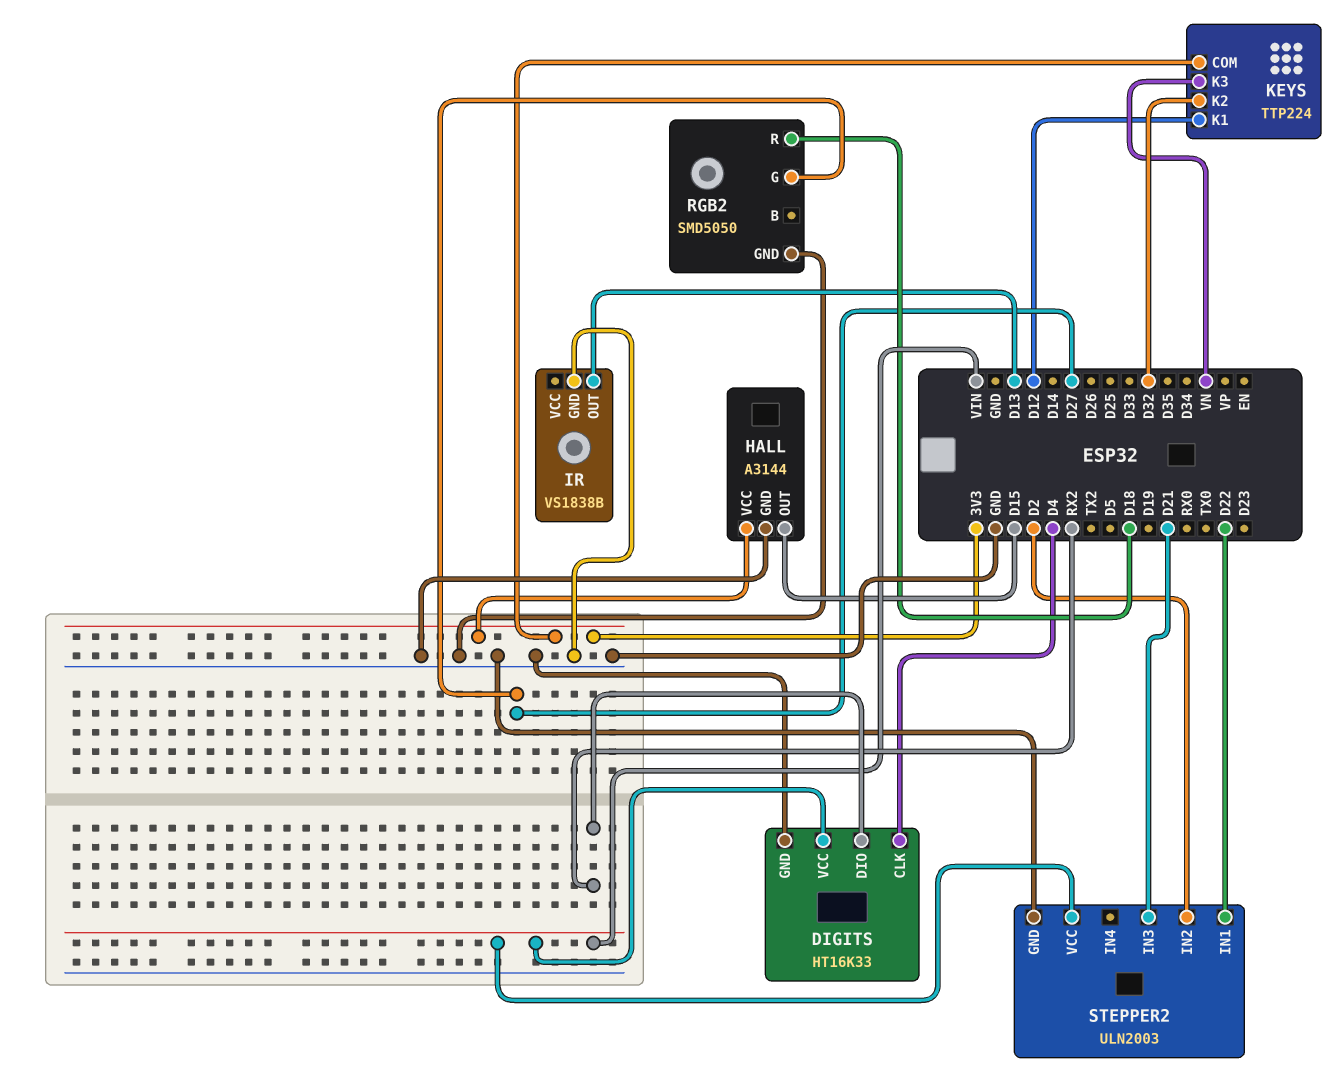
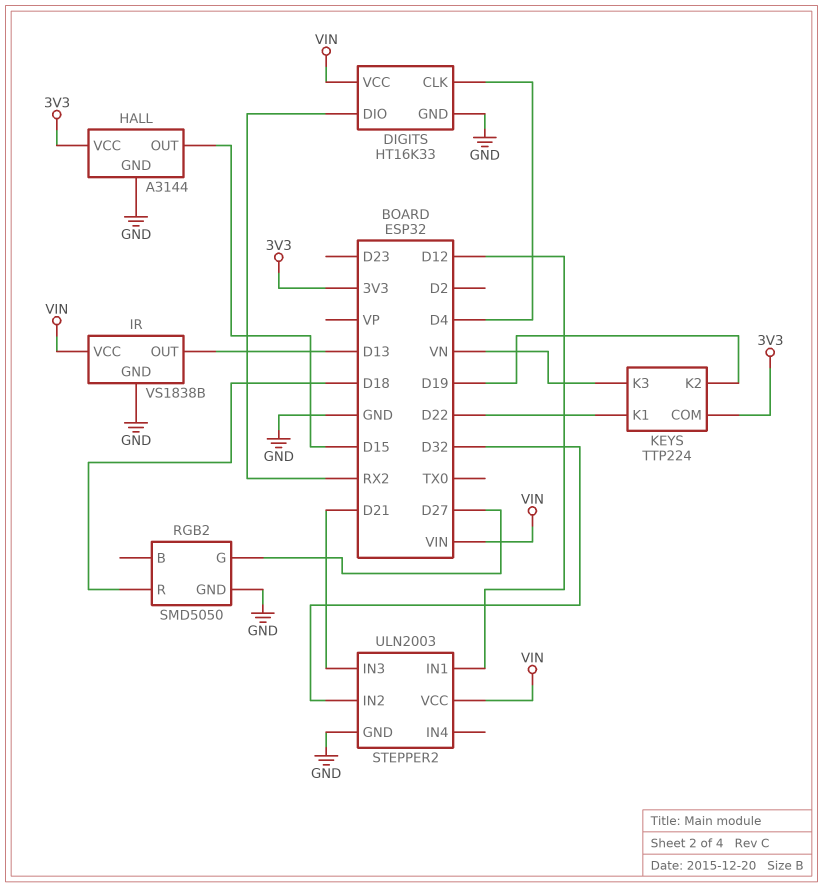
IR pin VCC: none -> VIN
KEYS pin K1: D12 -> D22
KEYS pin K2: D32 -> D19
STEPPER2 pin IN1: D22 -> D12
STEPPER2 pin IN2: D2 -> D32

